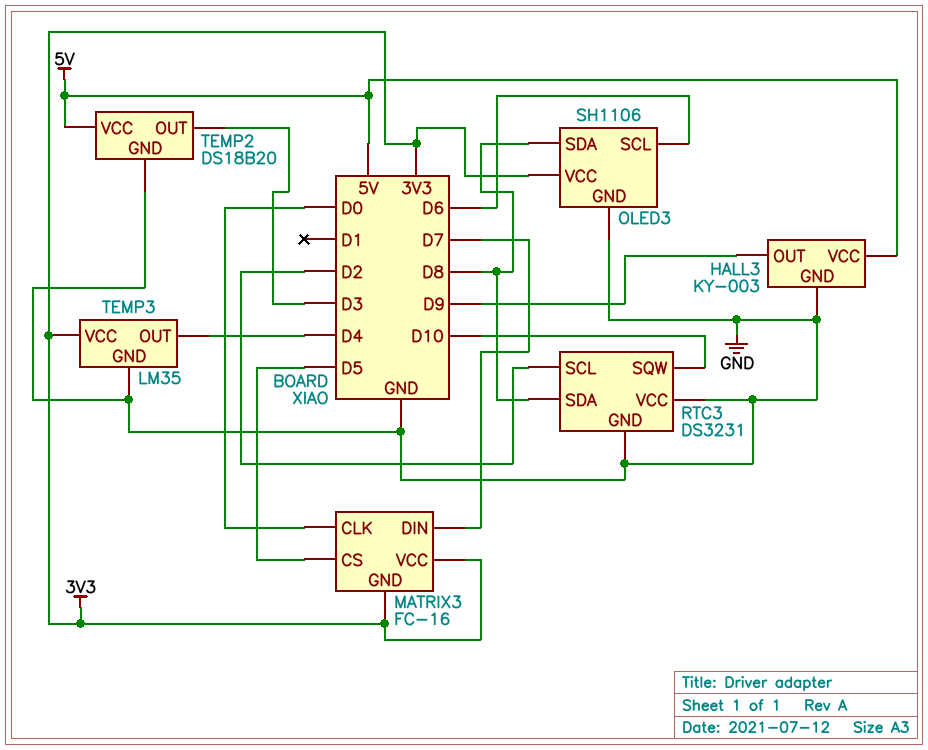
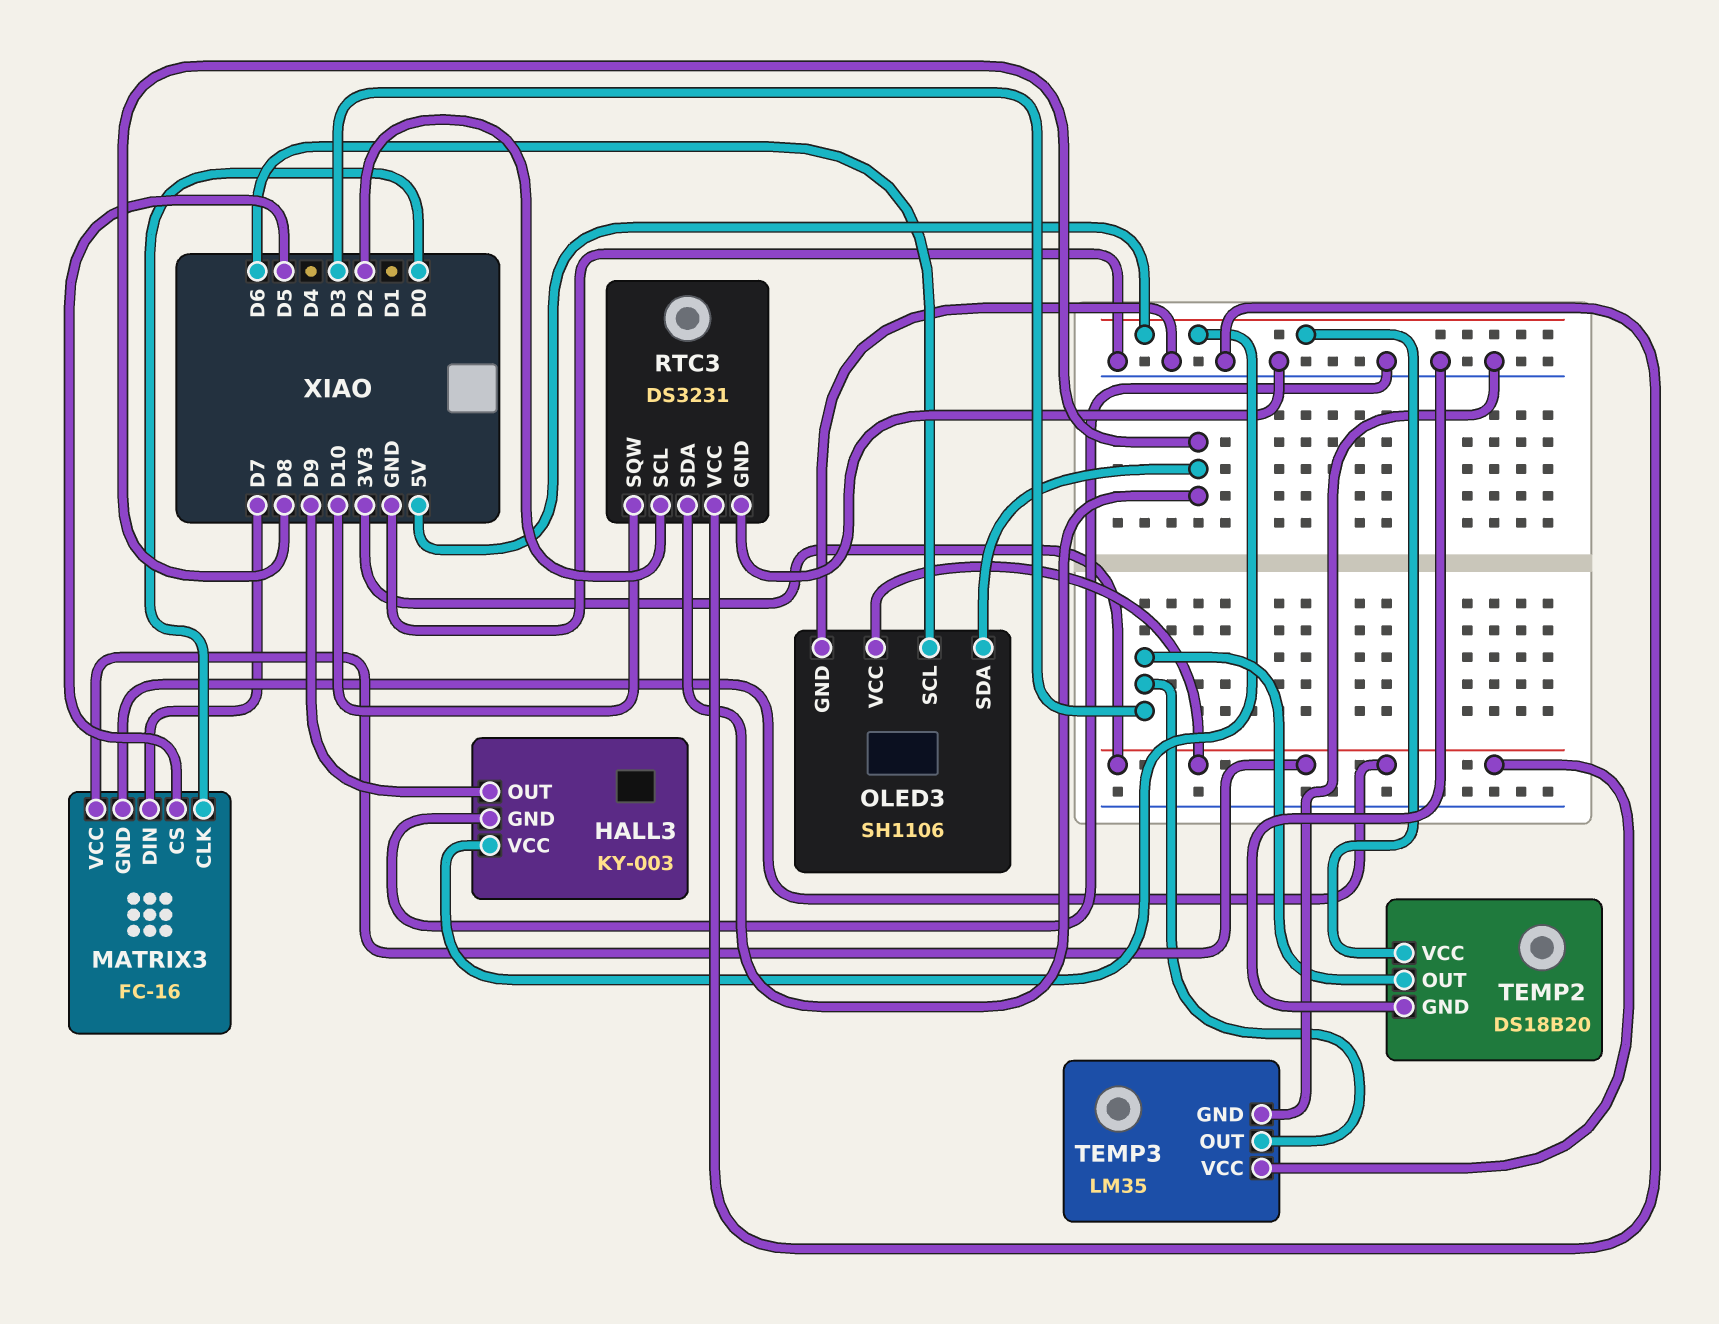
TEMP3 pin OUT: D4 -> D3

